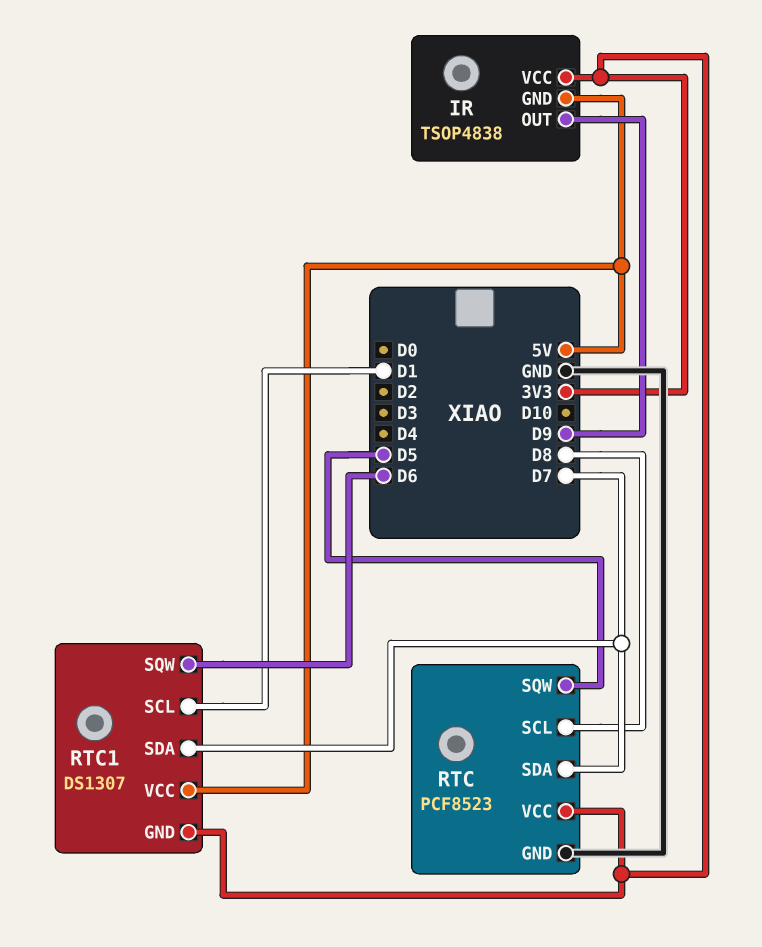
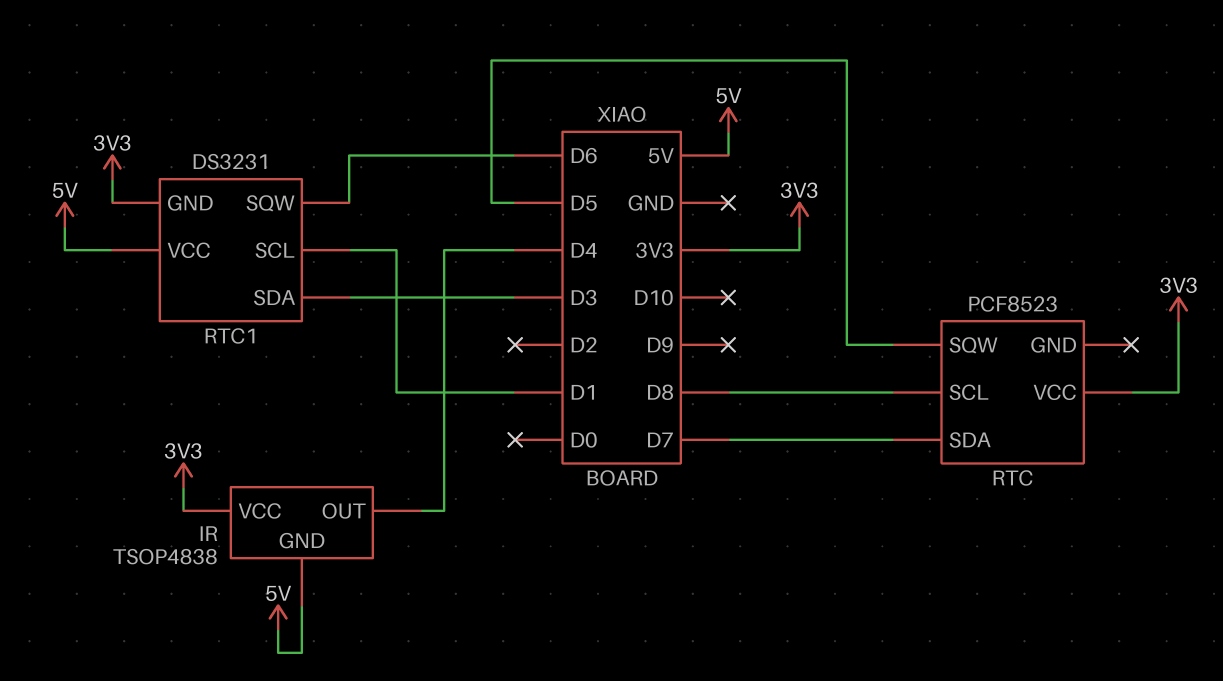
IR pin OUT: D9 -> D4
RTC pin GND: GND -> none
RTC1: DS1307 -> DS3231
RTC1 pin SDA: D7 -> D3

